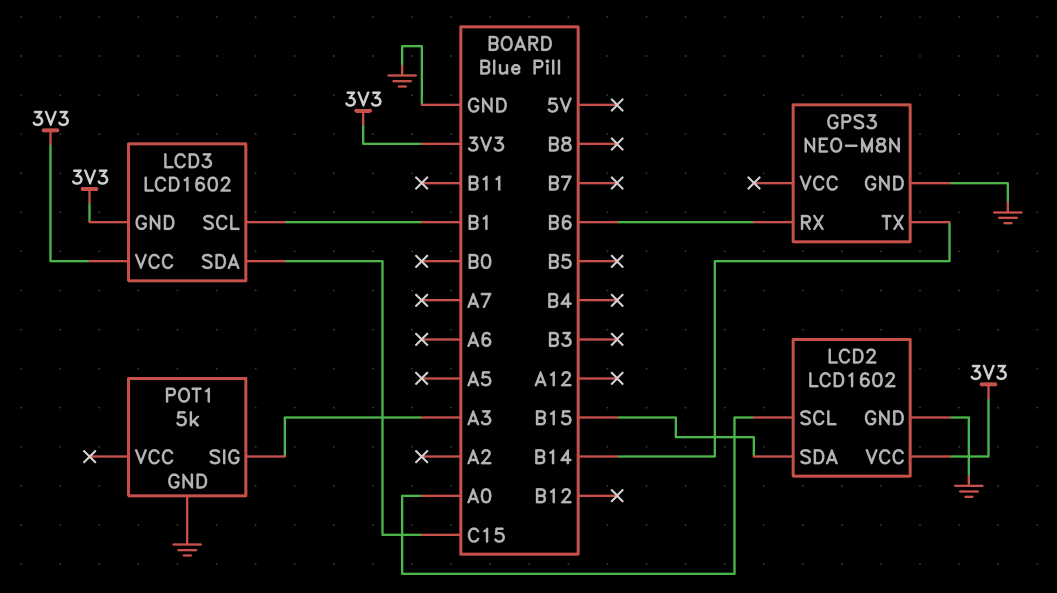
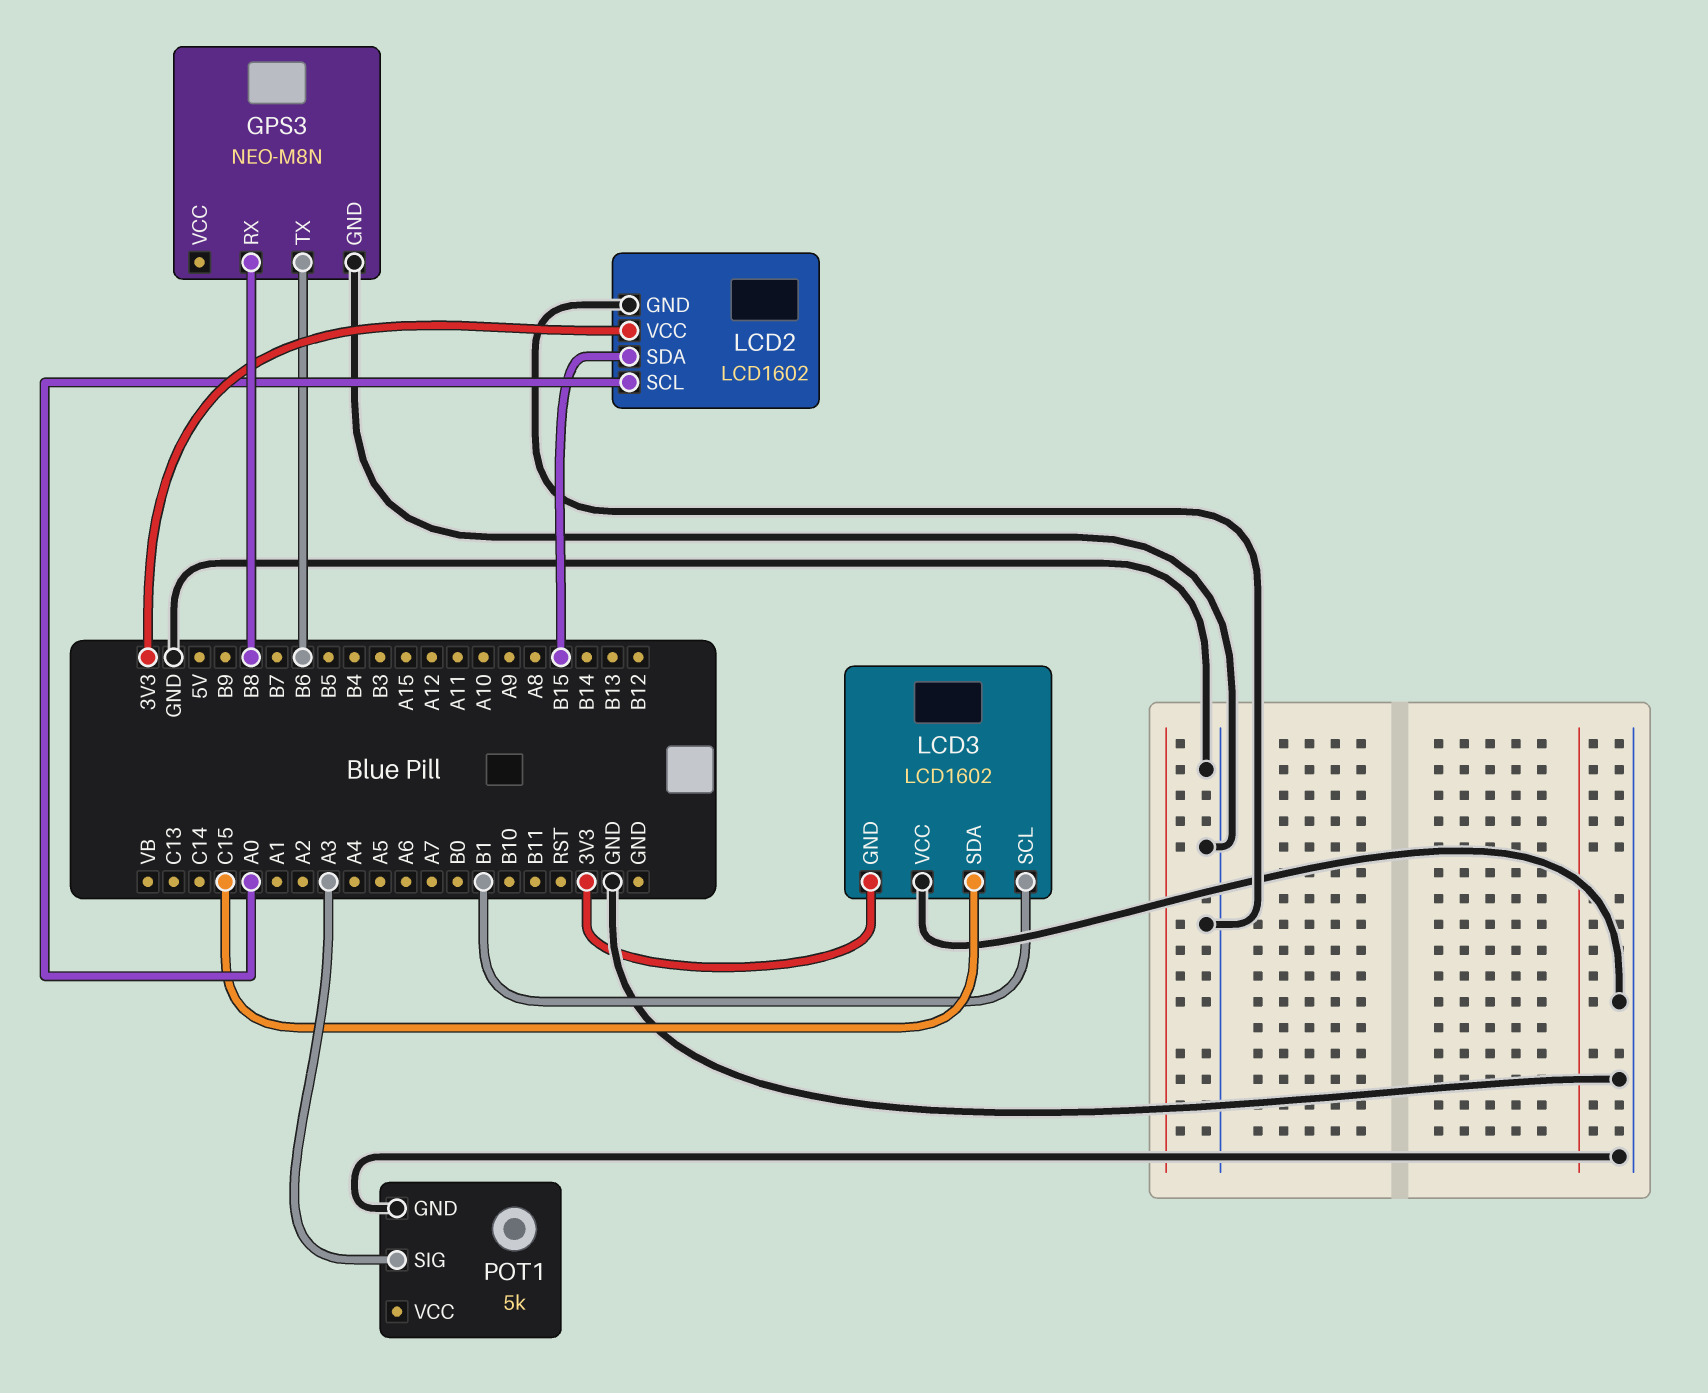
GPS3 pin RX: B6 -> B8
GPS3 pin TX: B14 -> B6
LCD3 pin VCC: 3V3 -> GND

